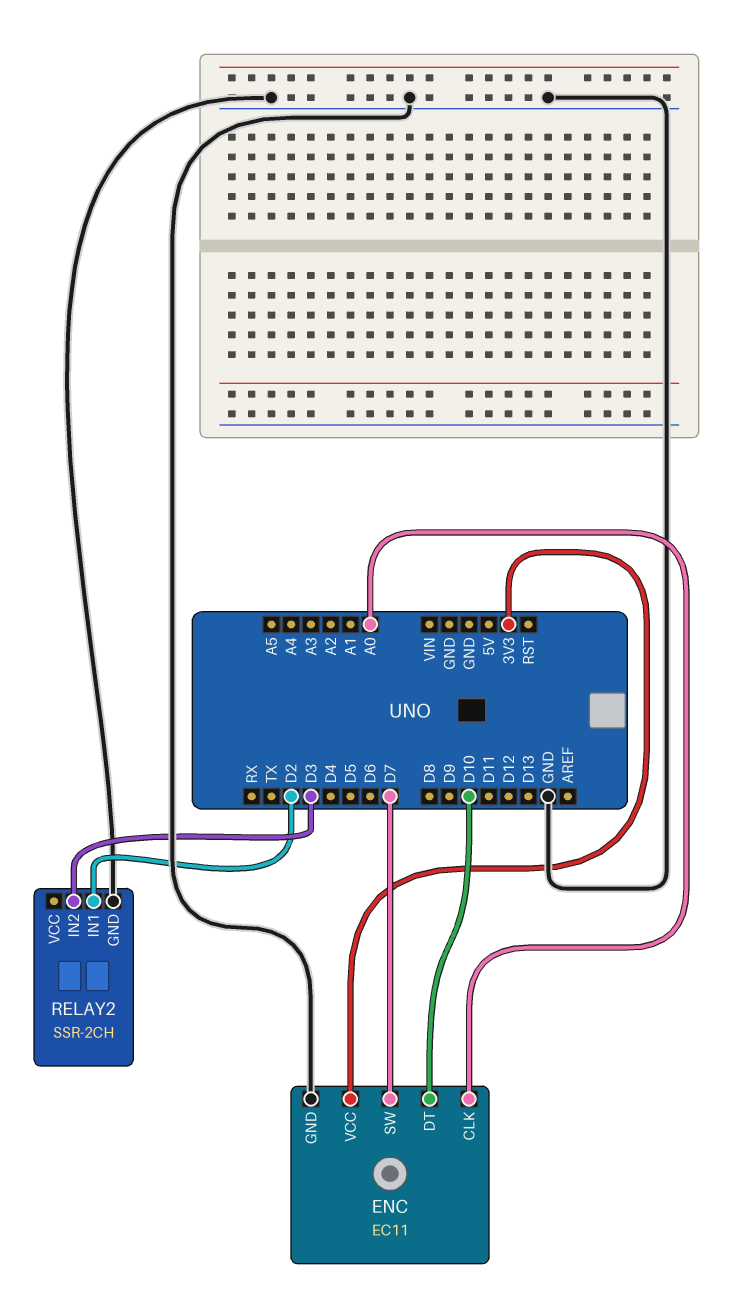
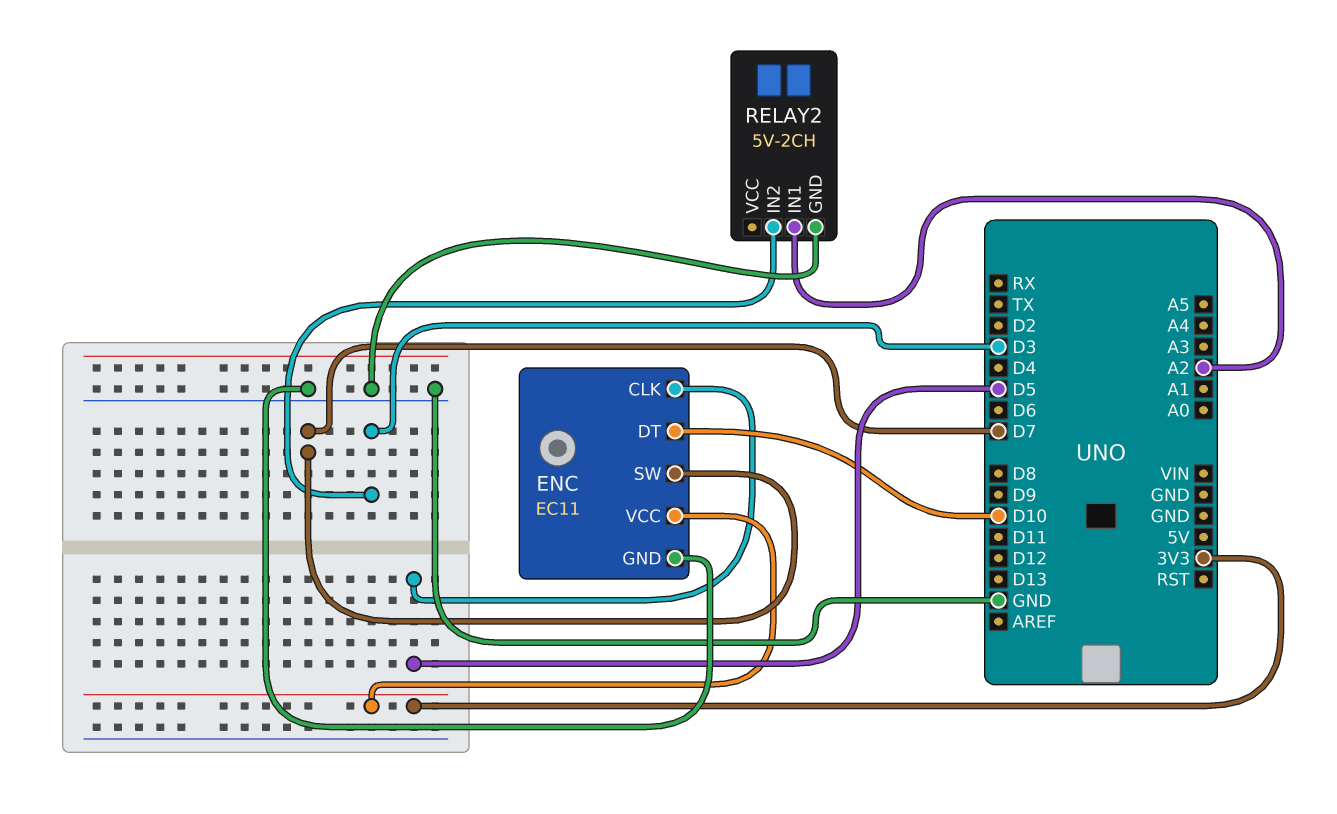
ENC pin CLK: A0 -> D5
RELAY2: SSR-2CH -> 5V-2CH
RELAY2 pin IN1: D2 -> A2

